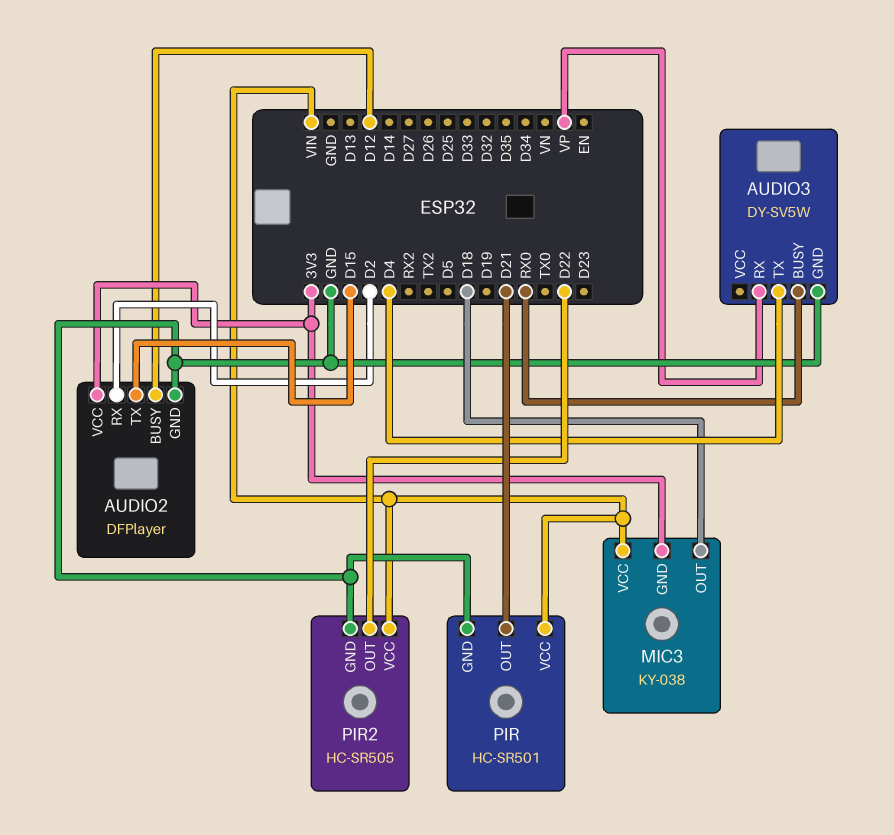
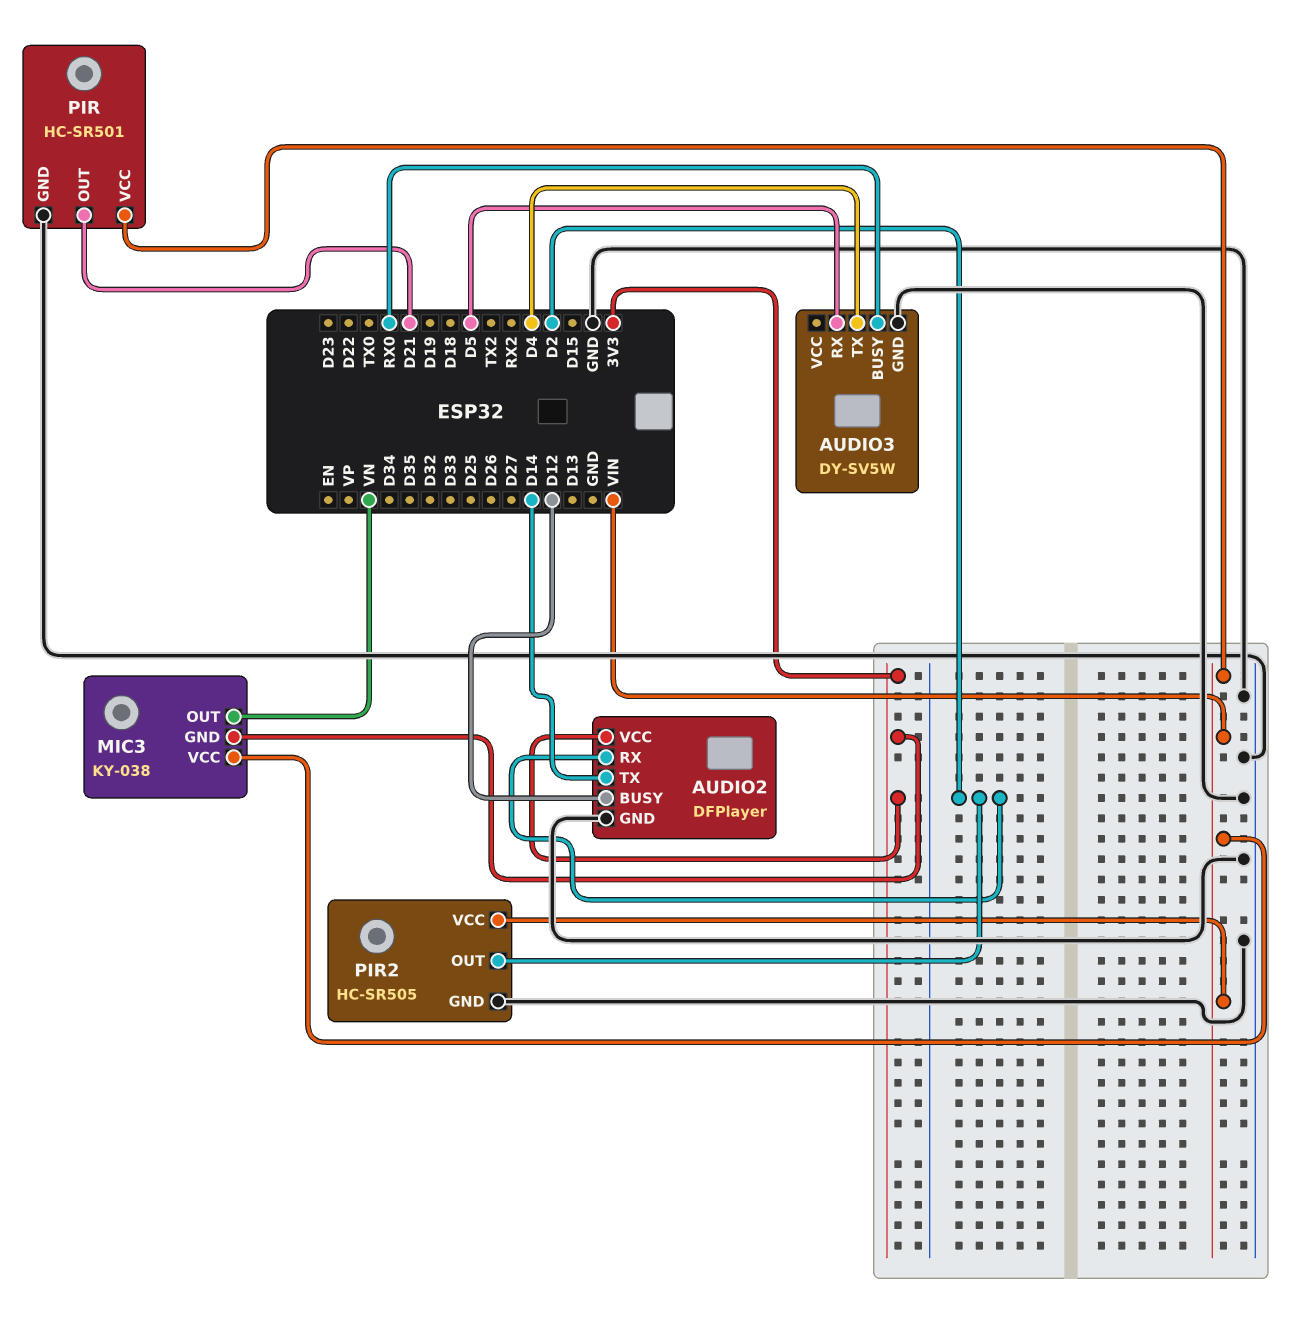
AUDIO2 pin TX: D15 -> D14
AUDIO3 pin RX: VP -> D5
MIC3 pin OUT: D18 -> VN
PIR2 pin OUT: D22 -> D2

